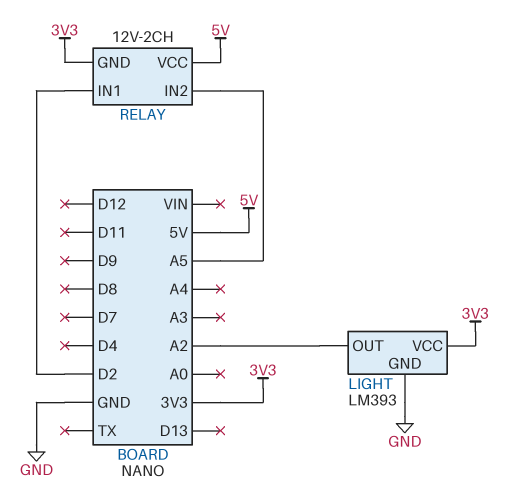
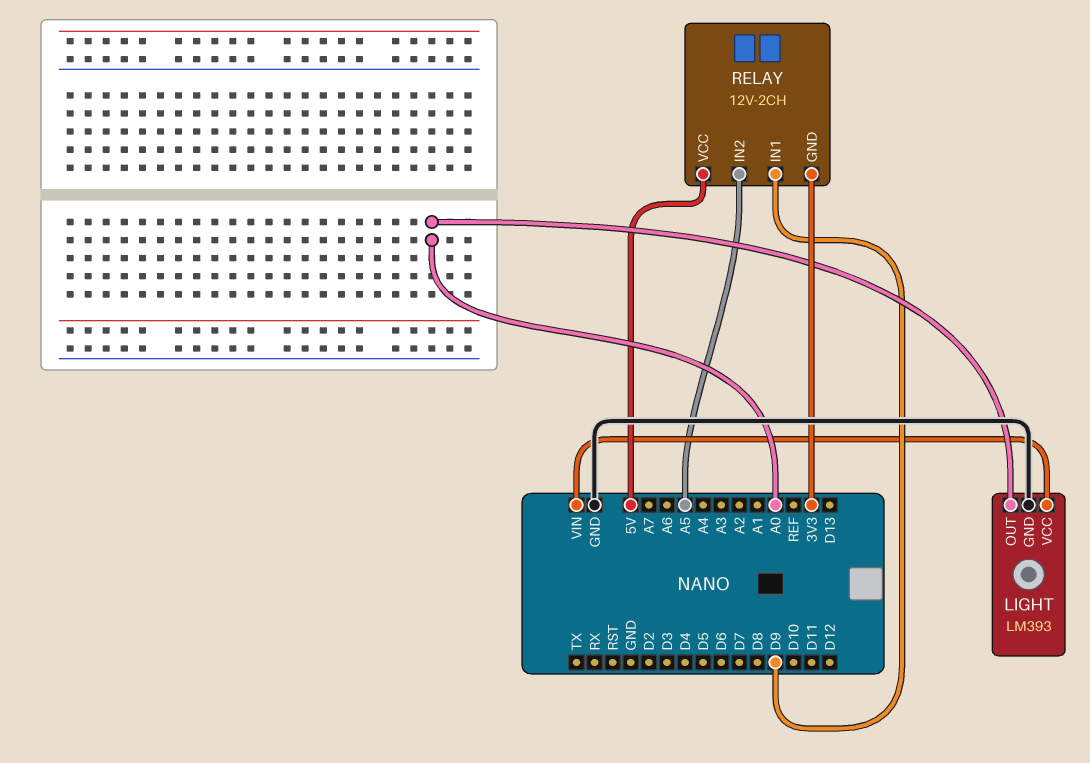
LIGHT pin OUT: A2 -> A0
LIGHT pin VCC: 3V3 -> VIN
RELAY pin IN1: D2 -> D9

